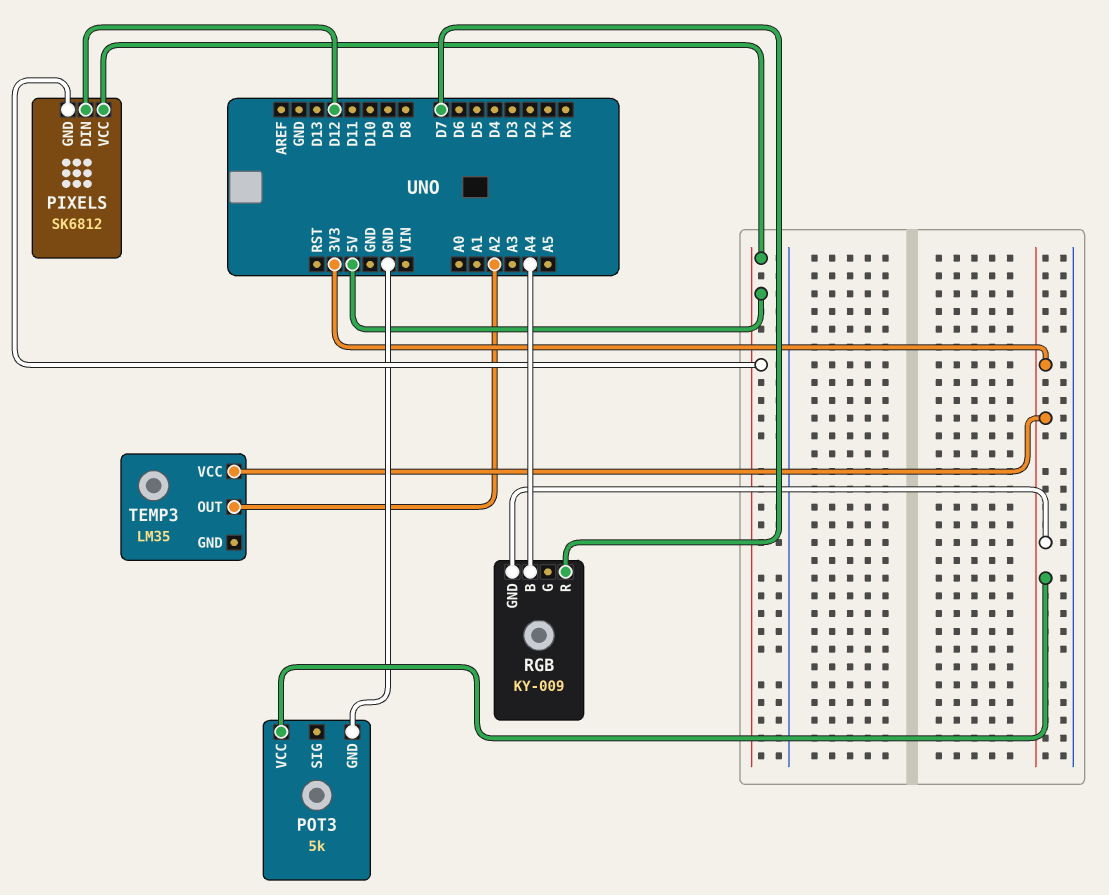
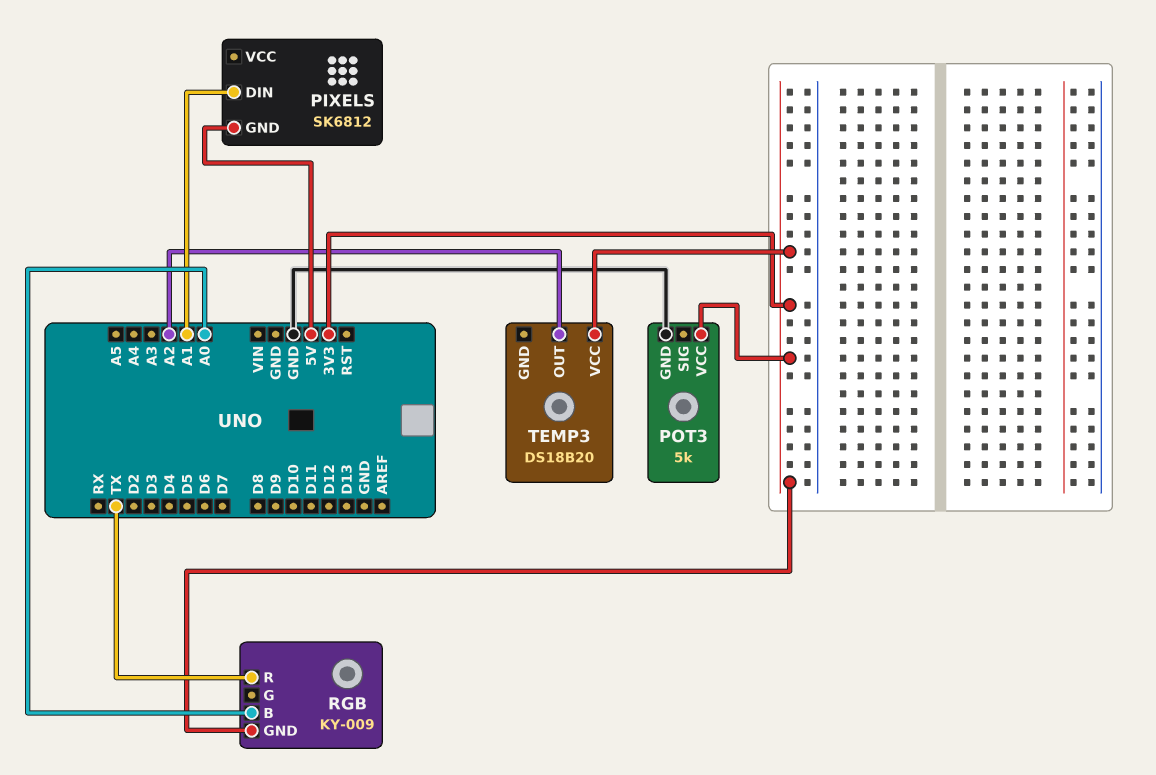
PIXELS pin DIN: D12 -> A1
PIXELS pin VCC: 5V -> none
RGB pin B: A4 -> A0
RGB pin R: D7 -> TX
TEMP3: LM35 -> DS18B20

